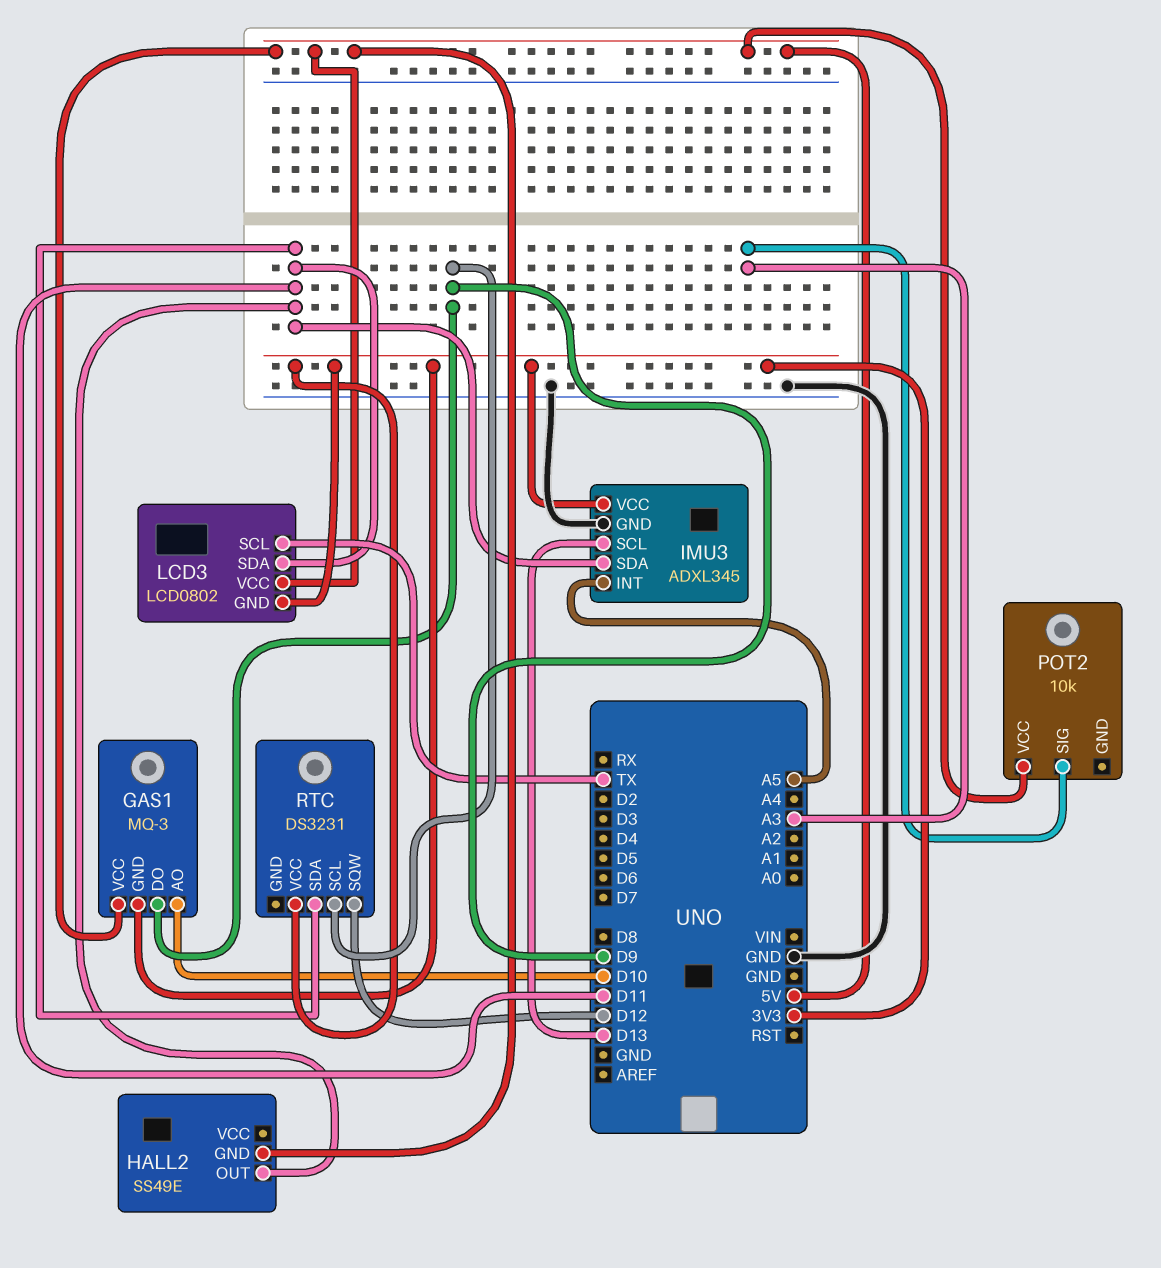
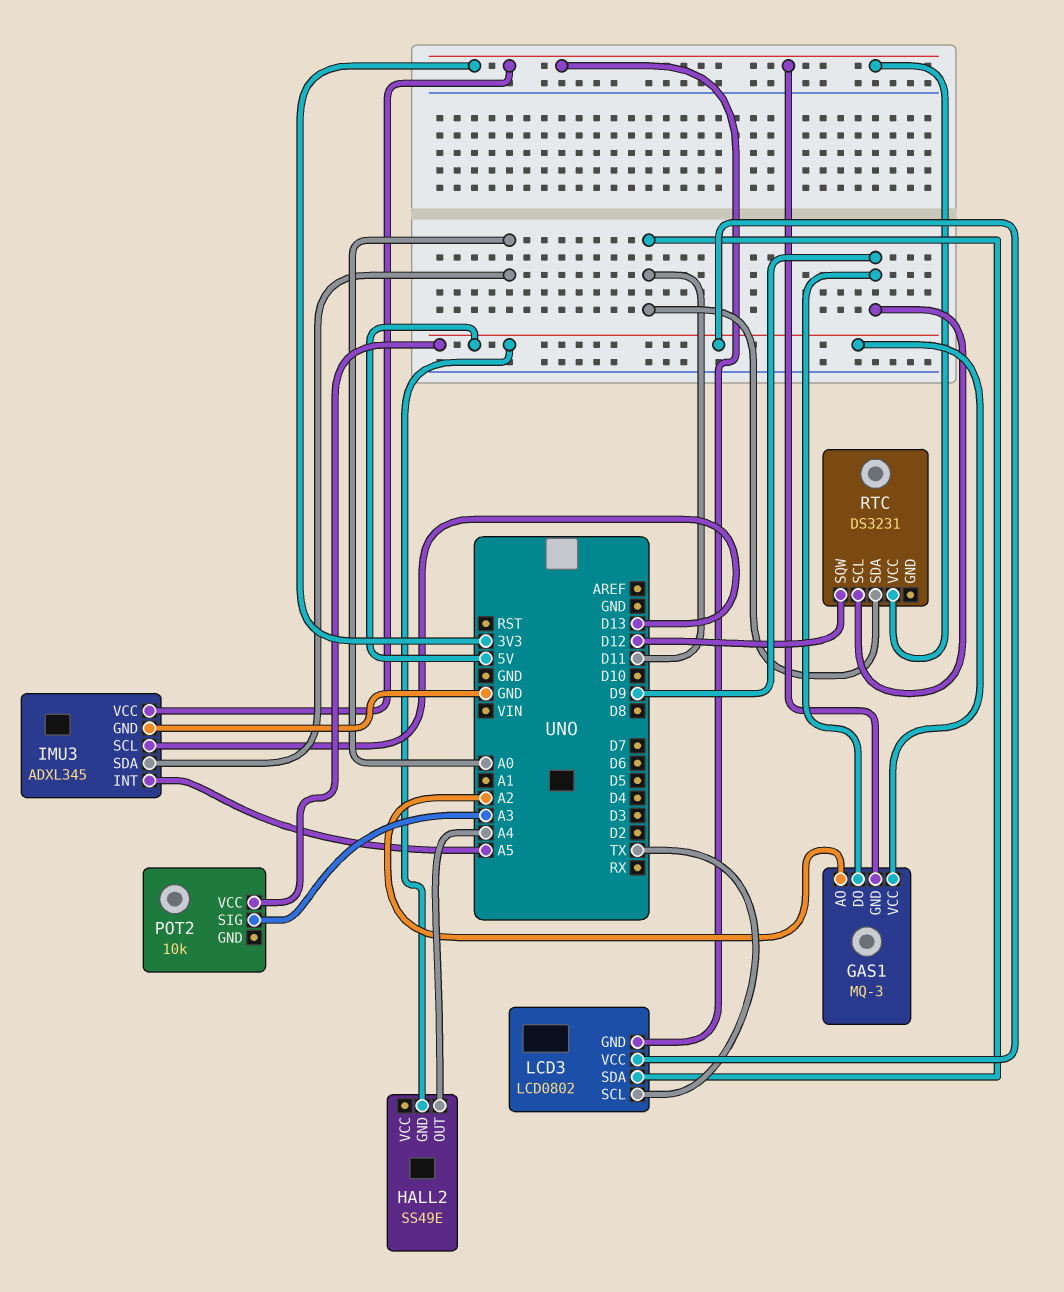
GAS1 pin AO: D10 -> A2
HALL2 pin OUT: D11 -> A4
IMU3 pin SDA: D11 -> A0

